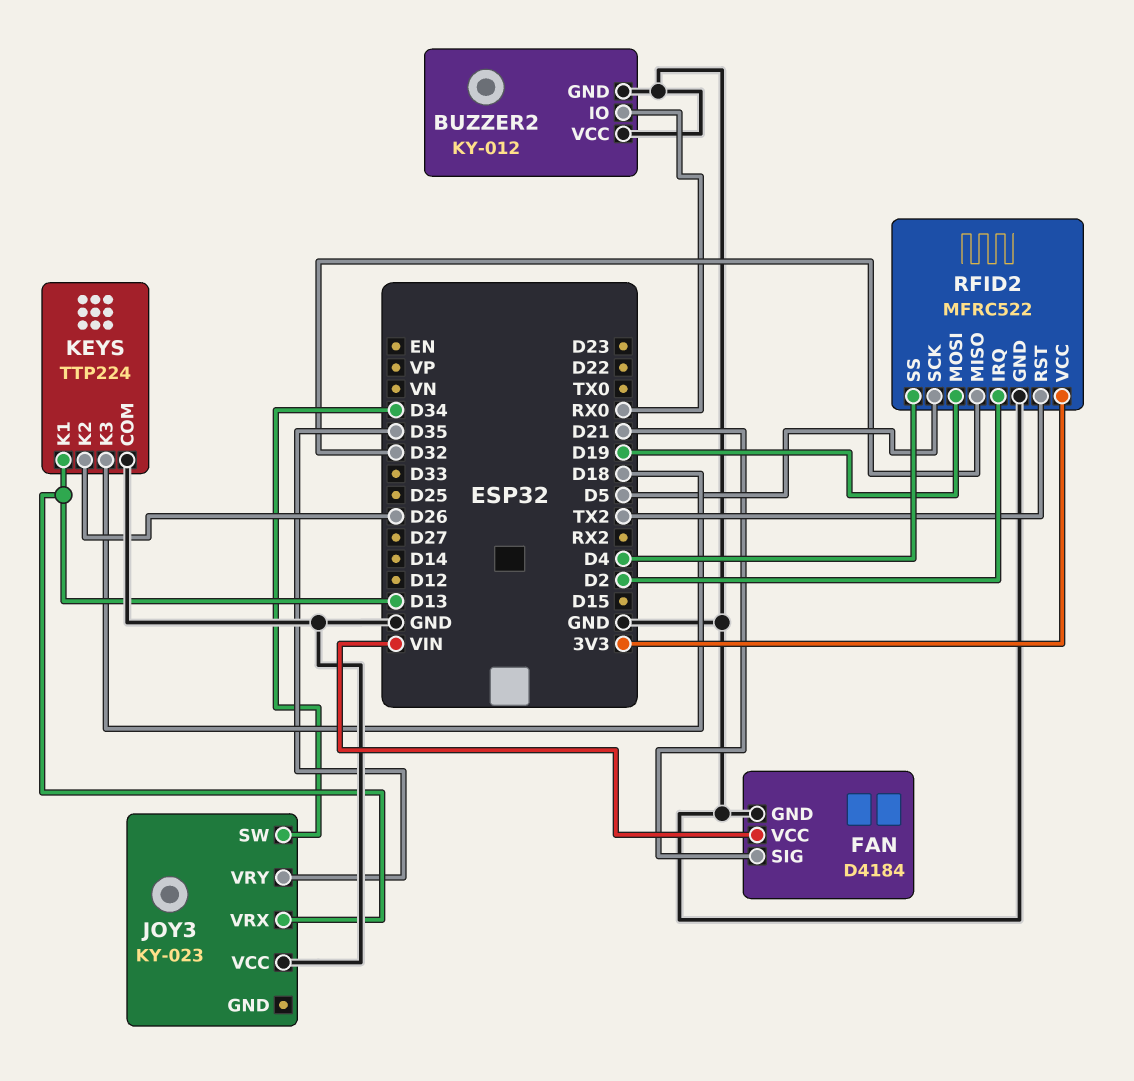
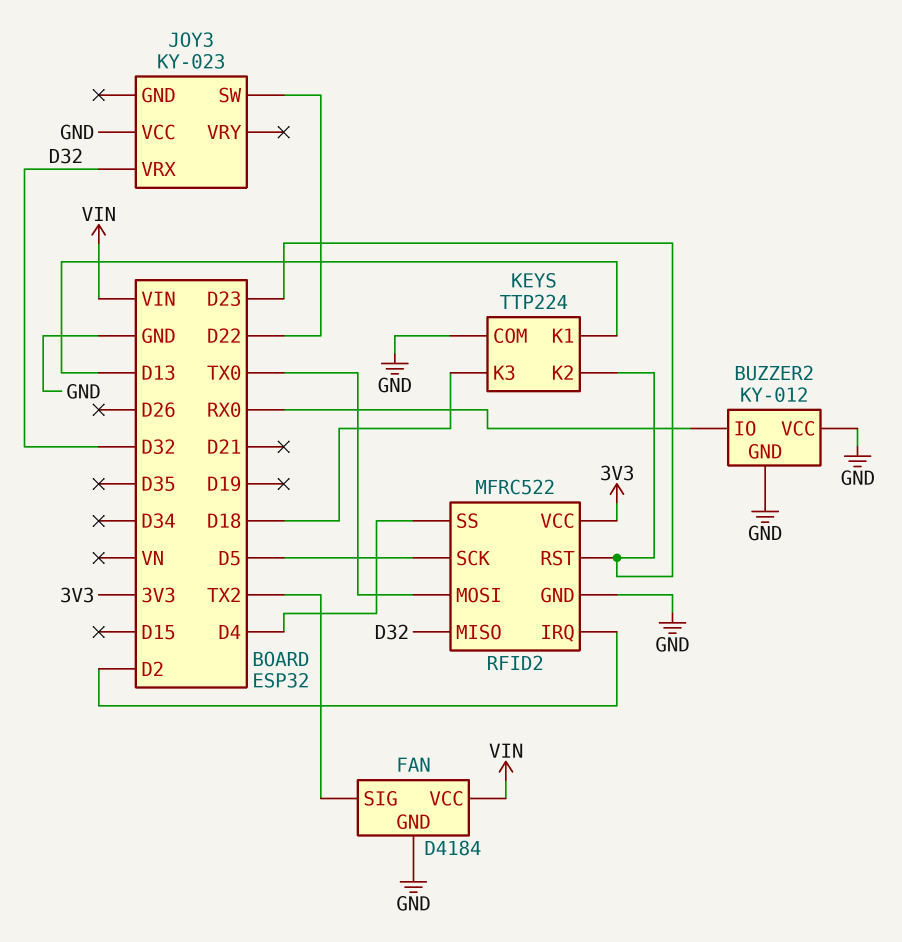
FAN pin SIG: D21 -> TX2
JOY3 pin SW: D34 -> D22
JOY3 pin VRX: D13 -> D32
JOY3 pin VRY: D35 -> none
KEYS pin K2: D26 -> D23
RFID2 pin MOSI: D19 -> TX0
RFID2 pin RST: TX2 -> D23

